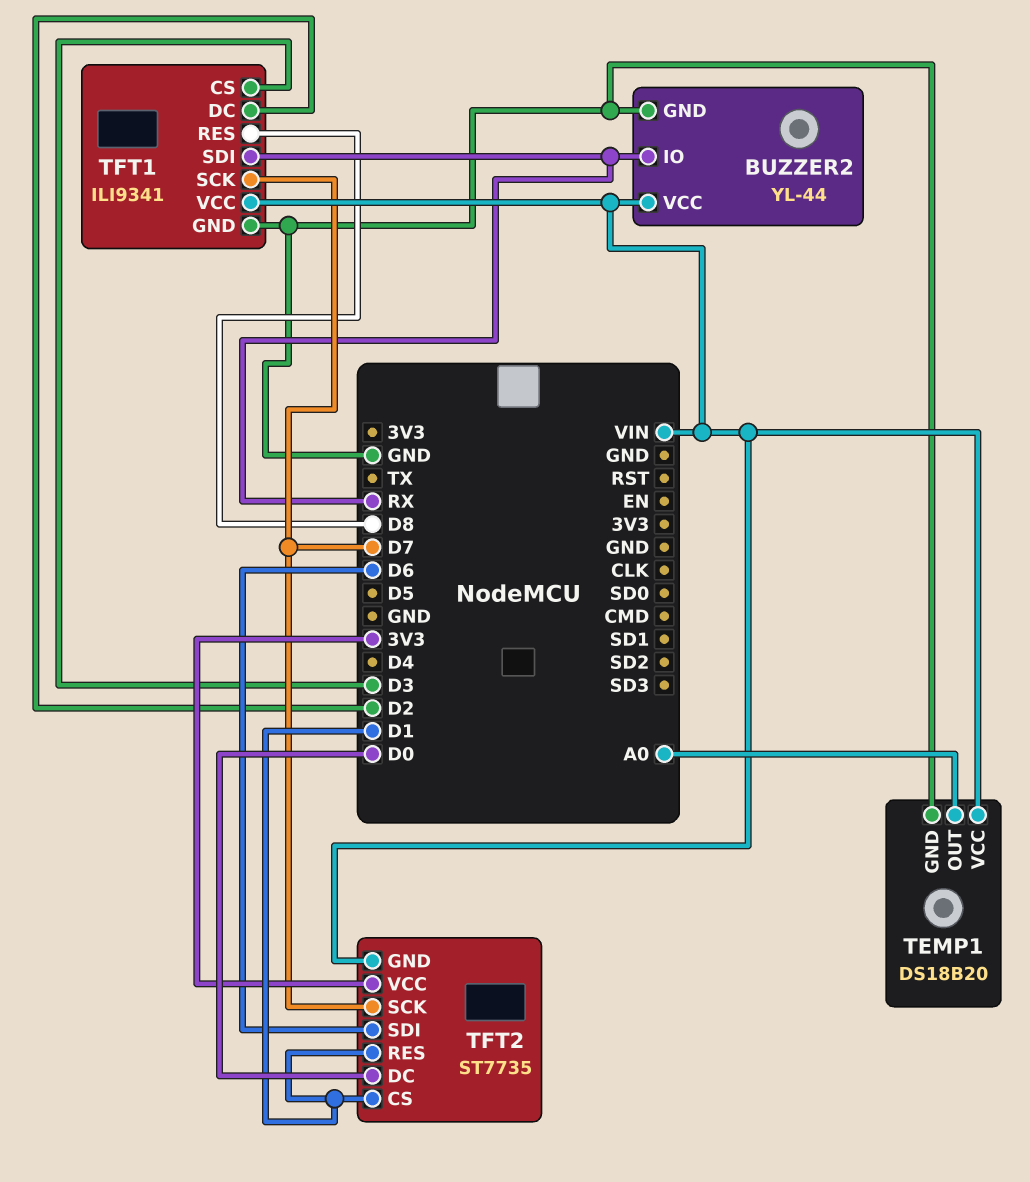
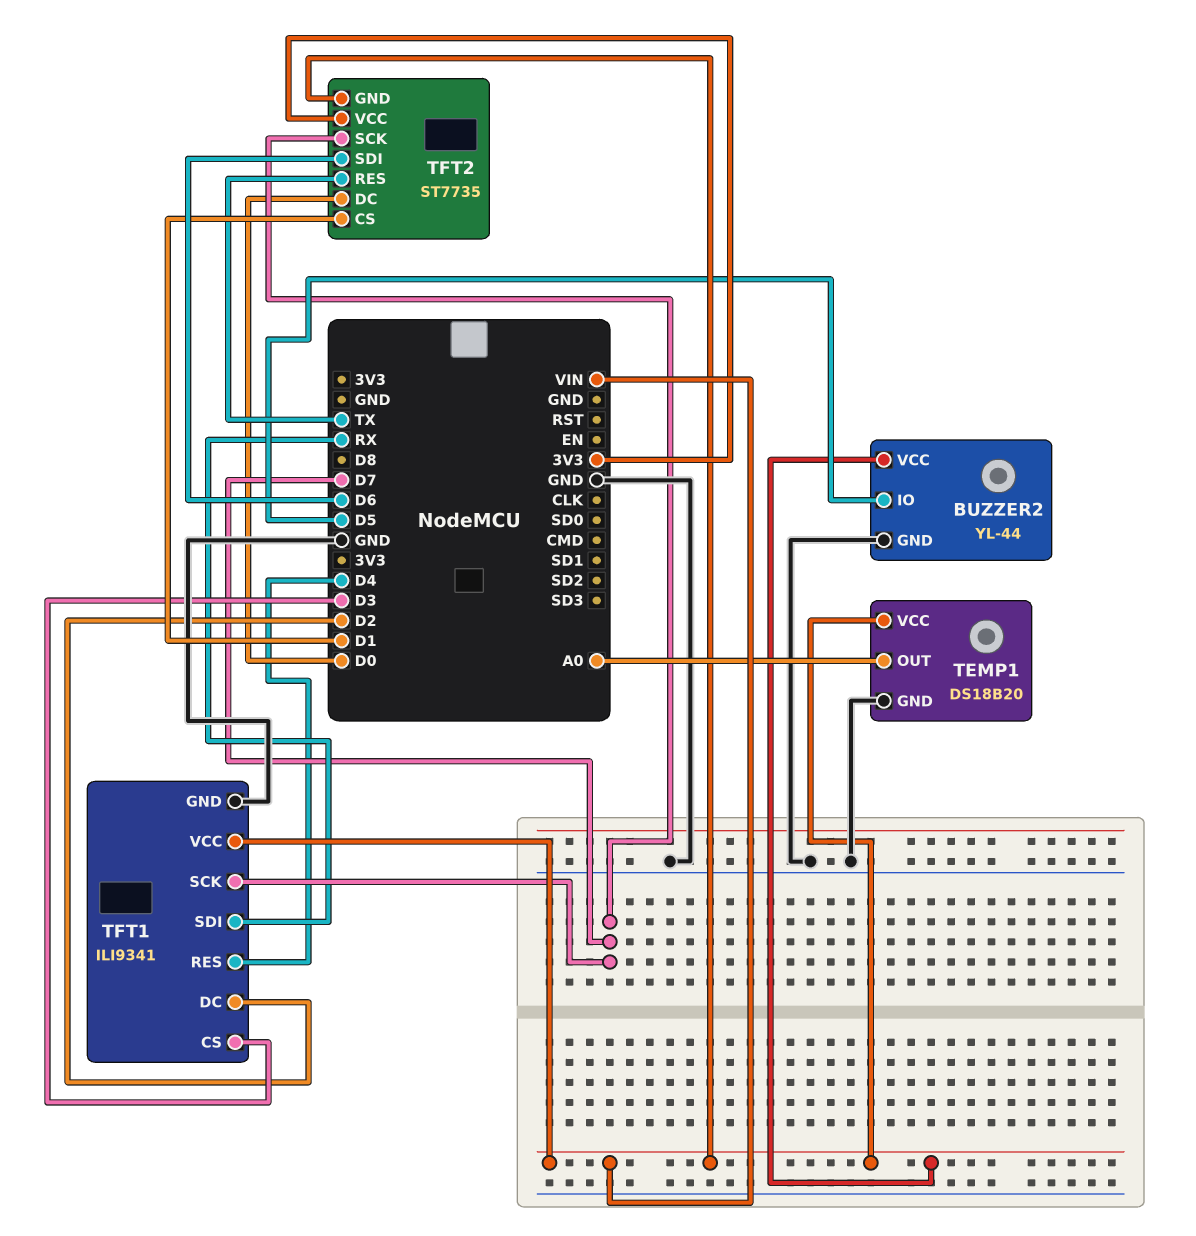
BUZZER2 pin IO: RX -> D5
TFT1 pin RES: D8 -> D4
TFT2 pin RES: D1 -> TX

